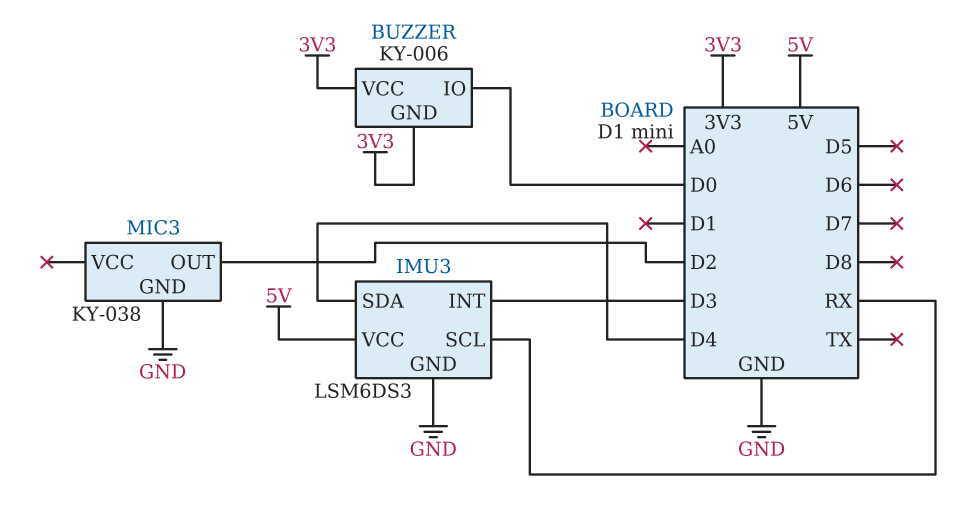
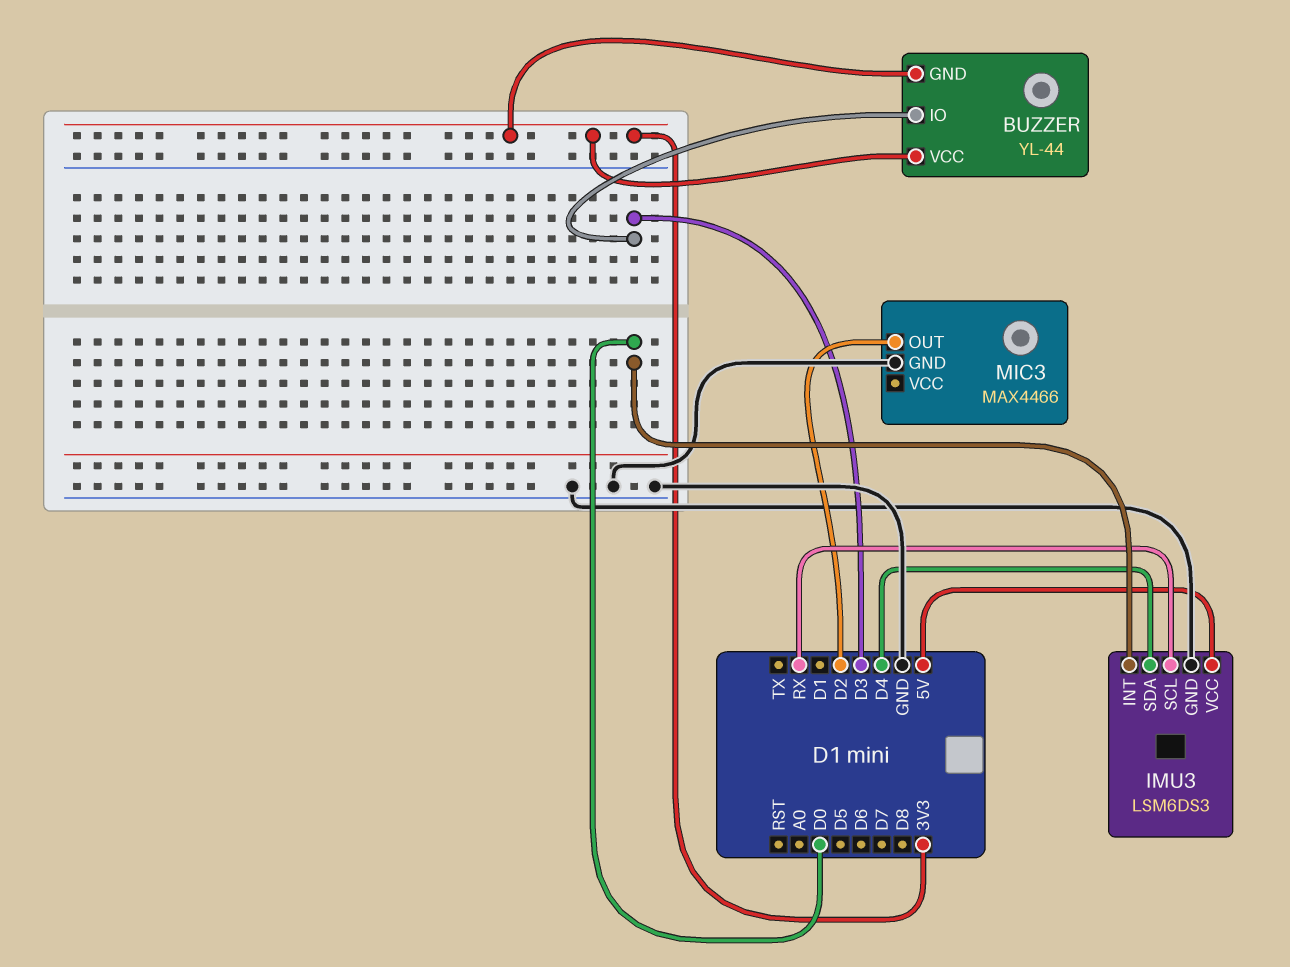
BUZZER: KY-006 -> YL-44
BUZZER pin IO: D0 -> D3
IMU3 pin INT: D3 -> D0
MIC3: KY-038 -> MAX4466

